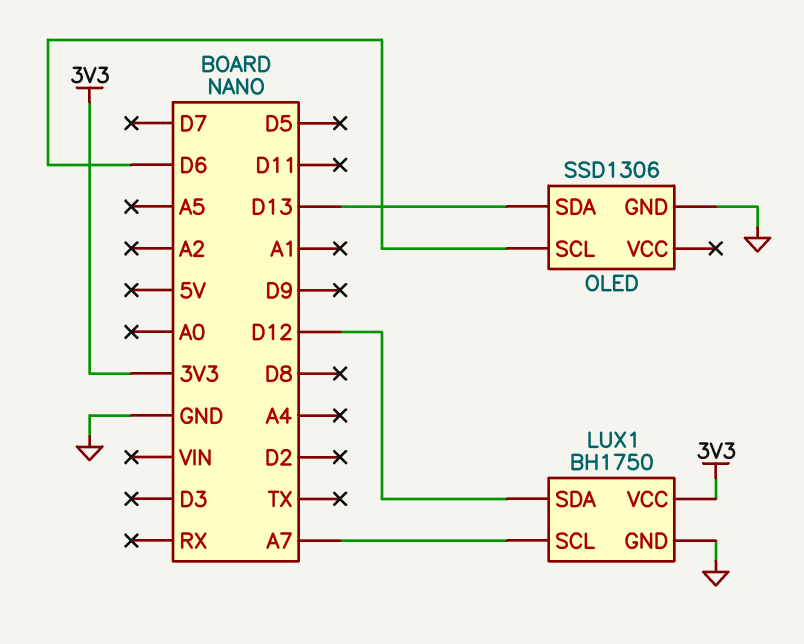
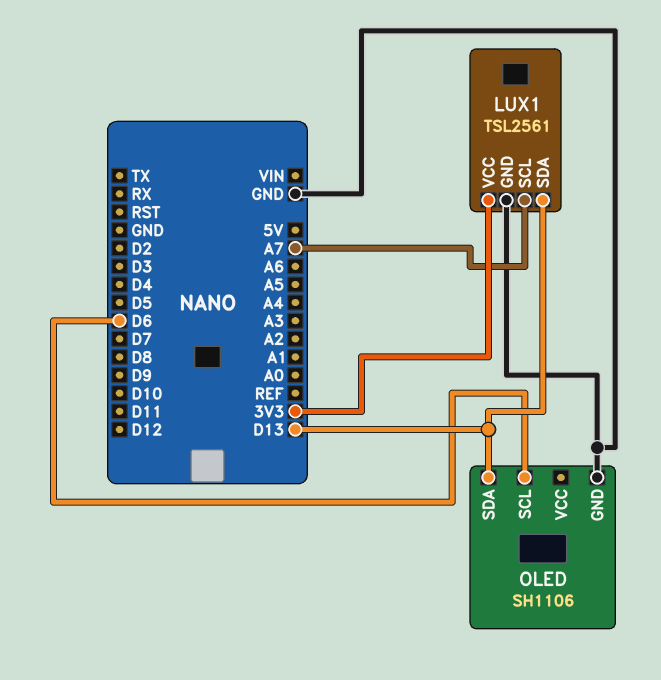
LUX1: BH1750 -> TSL2561
LUX1 pin SDA: D12 -> D13
OLED: SSD1306 -> SH1106

